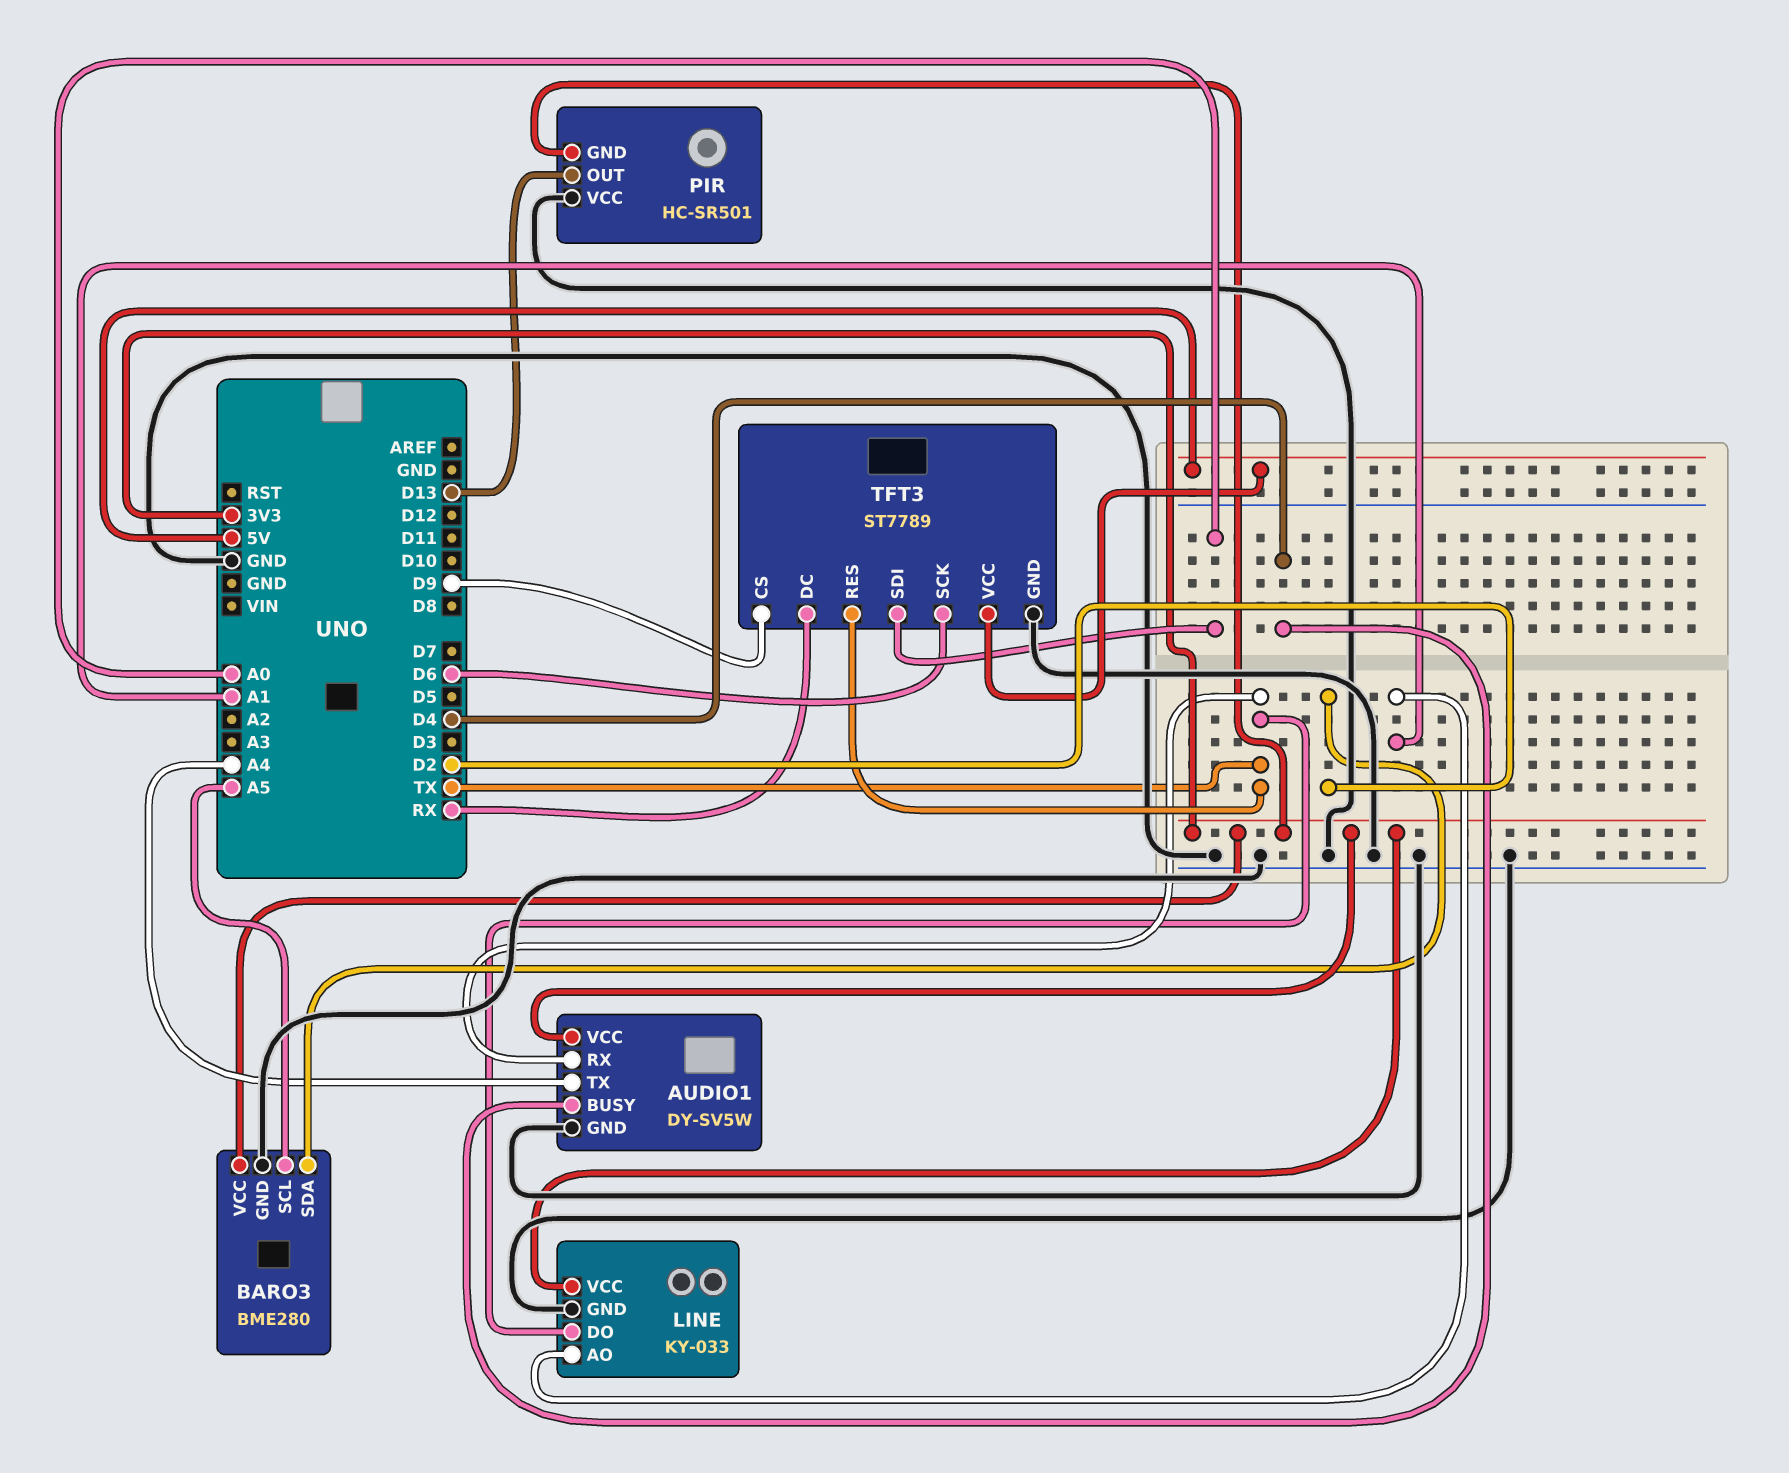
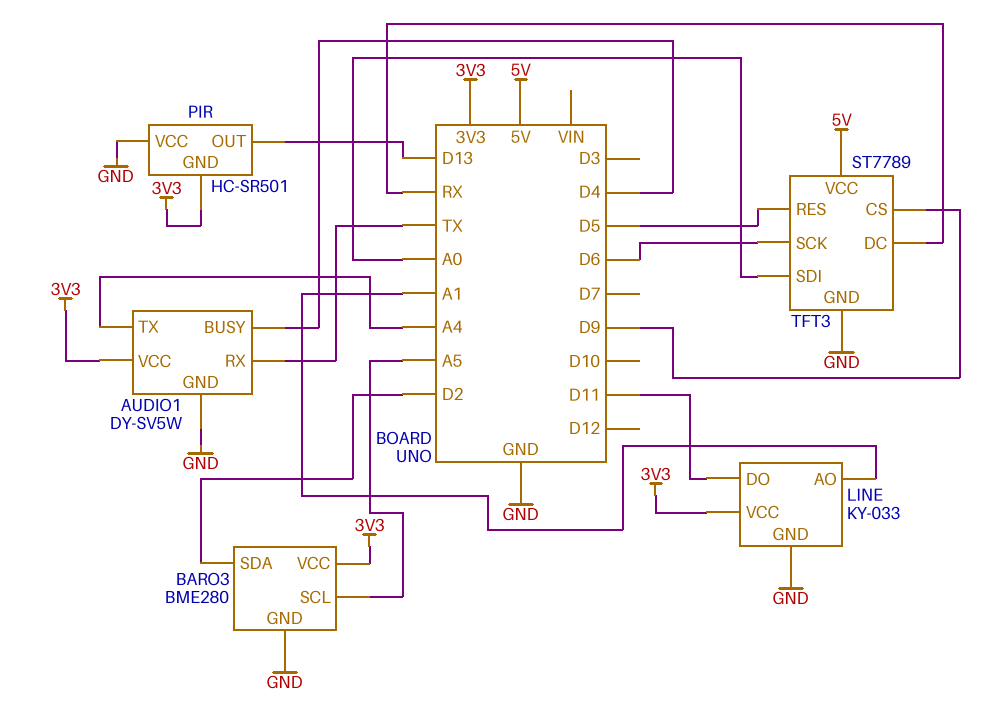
LINE pin DO: TX -> D11
TFT3 pin RES: TX -> D5

